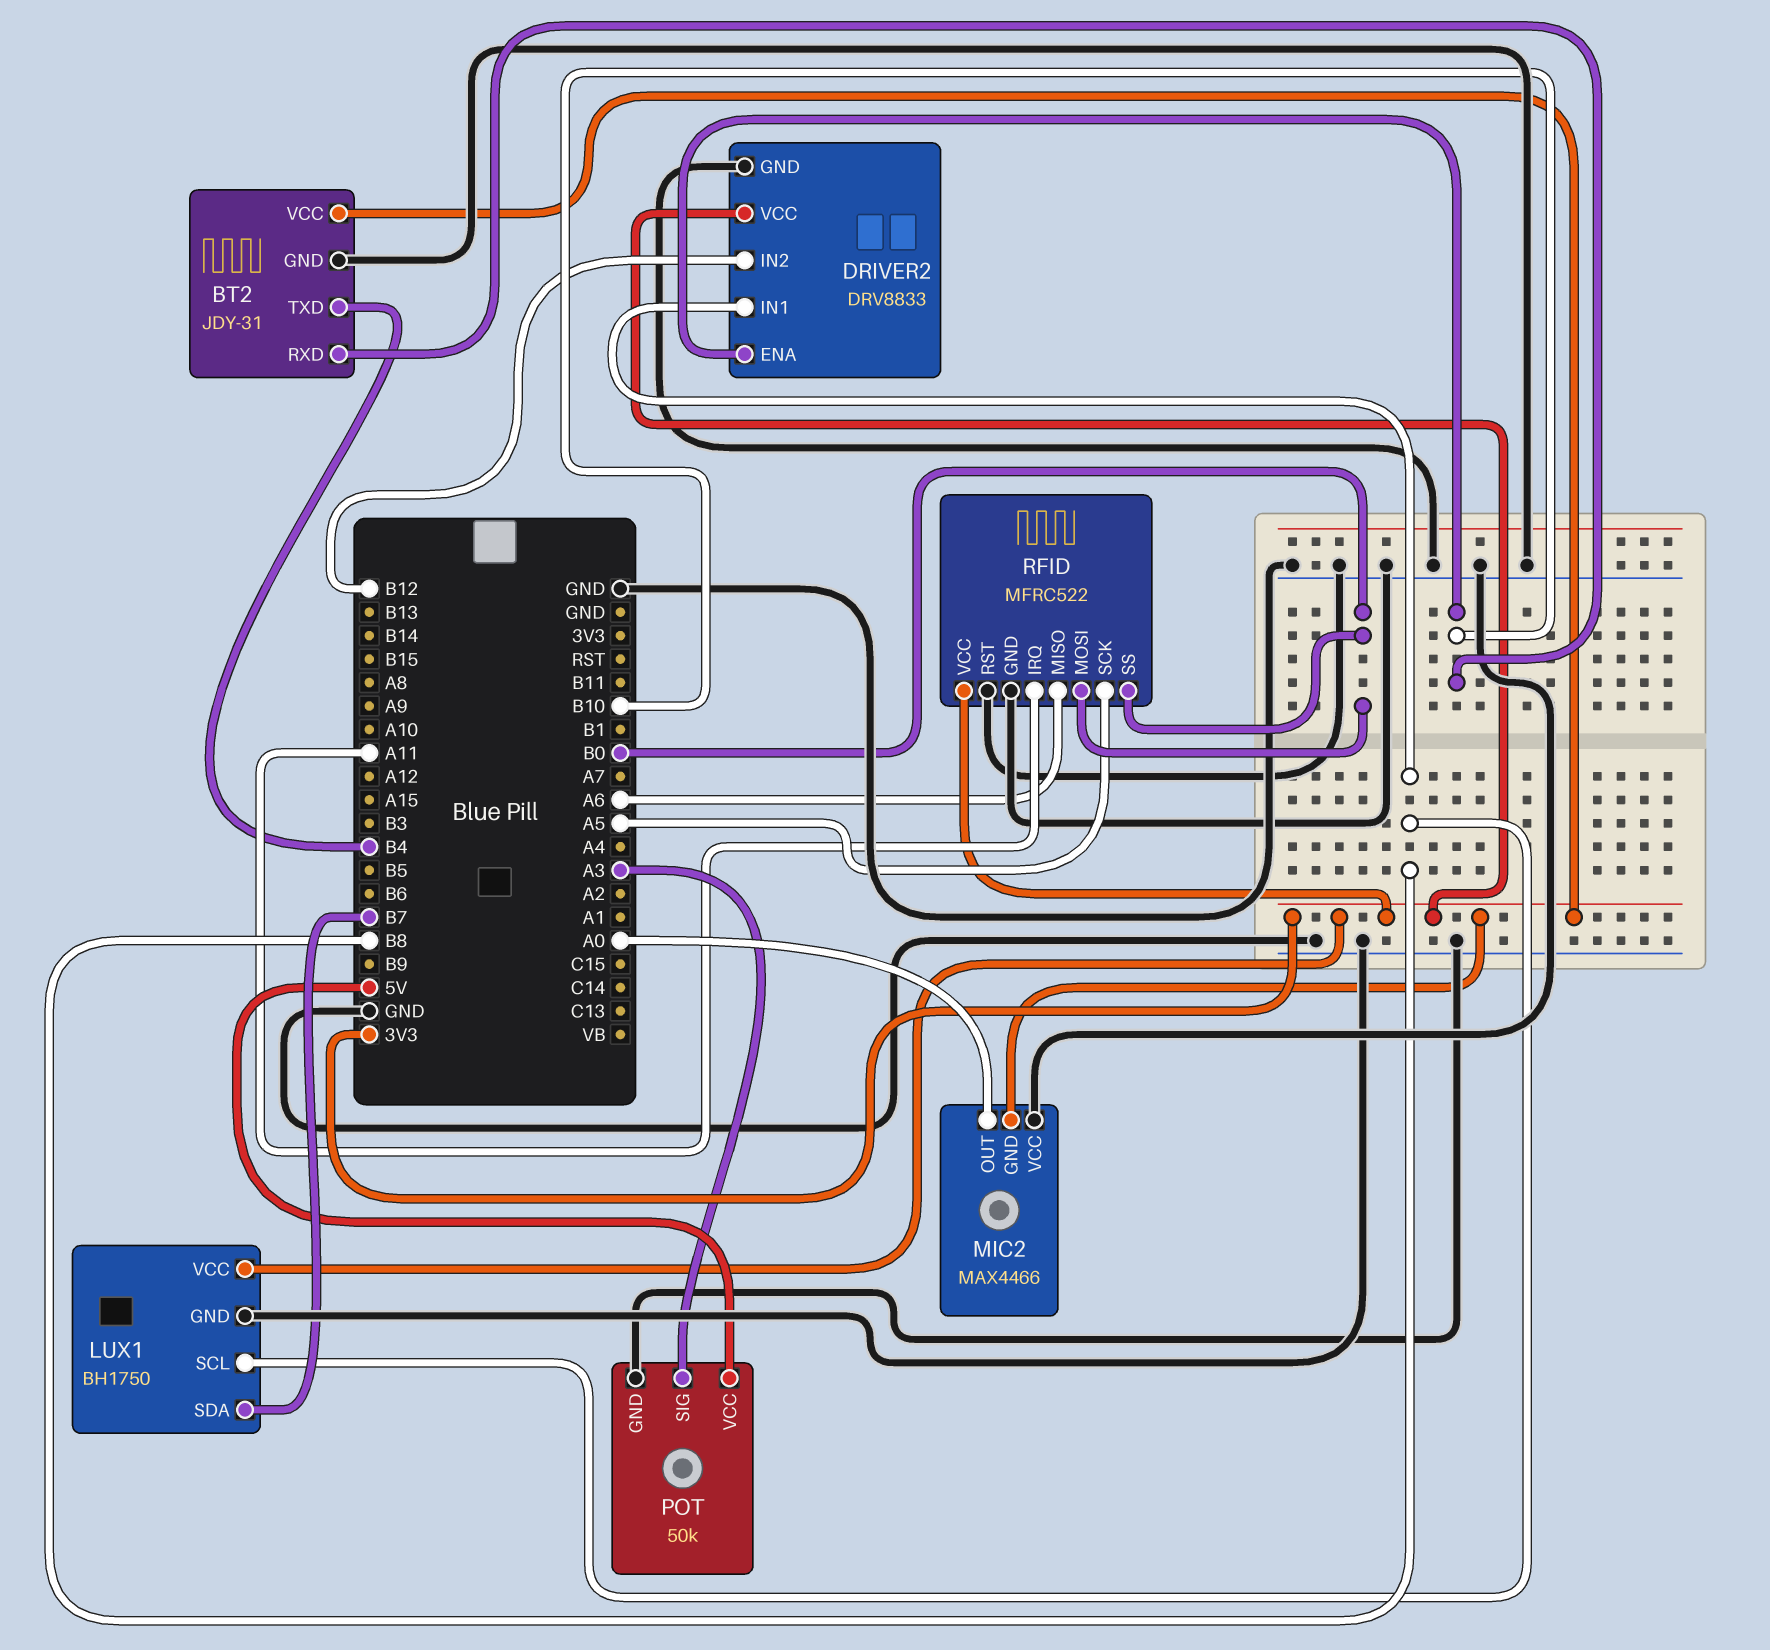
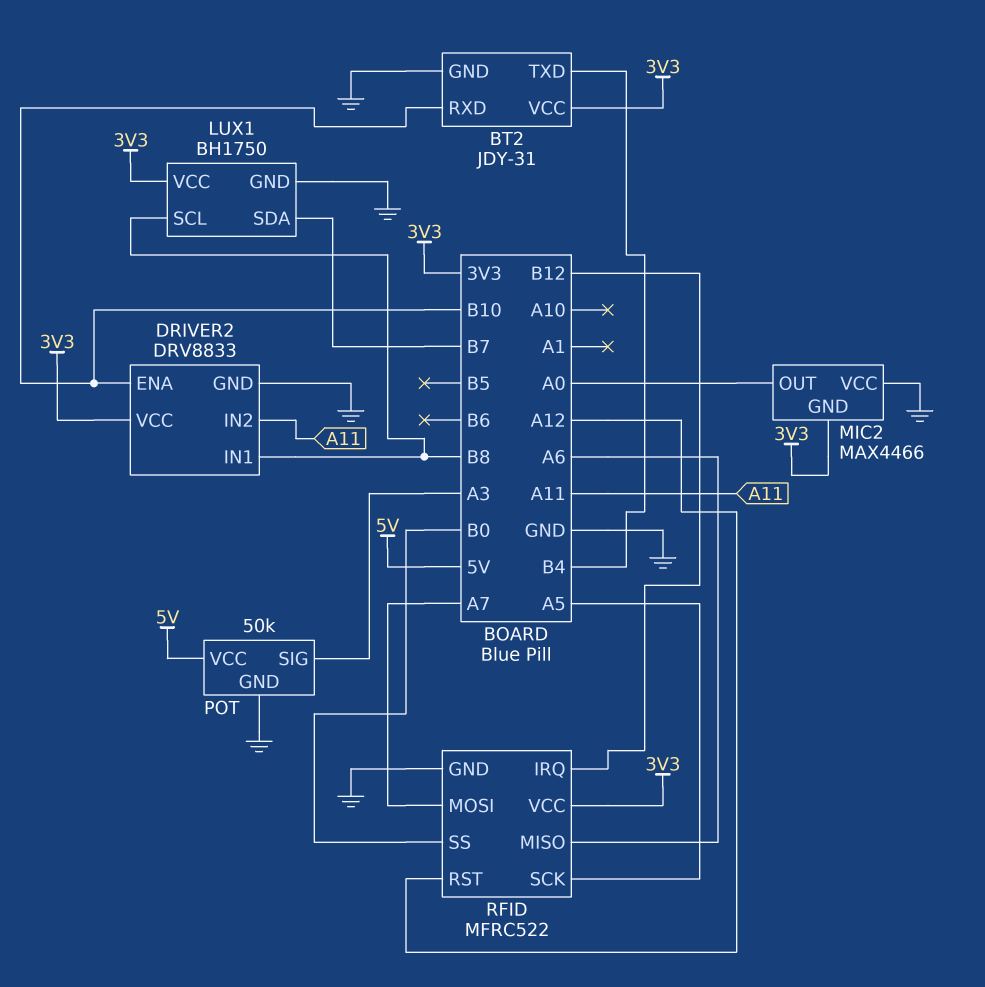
DRIVER2 pin IN2: B12 -> A11
RFID pin IRQ: A11 -> B12
RFID pin MOSI: B0 -> A7
RFID pin RST: GND -> A12

